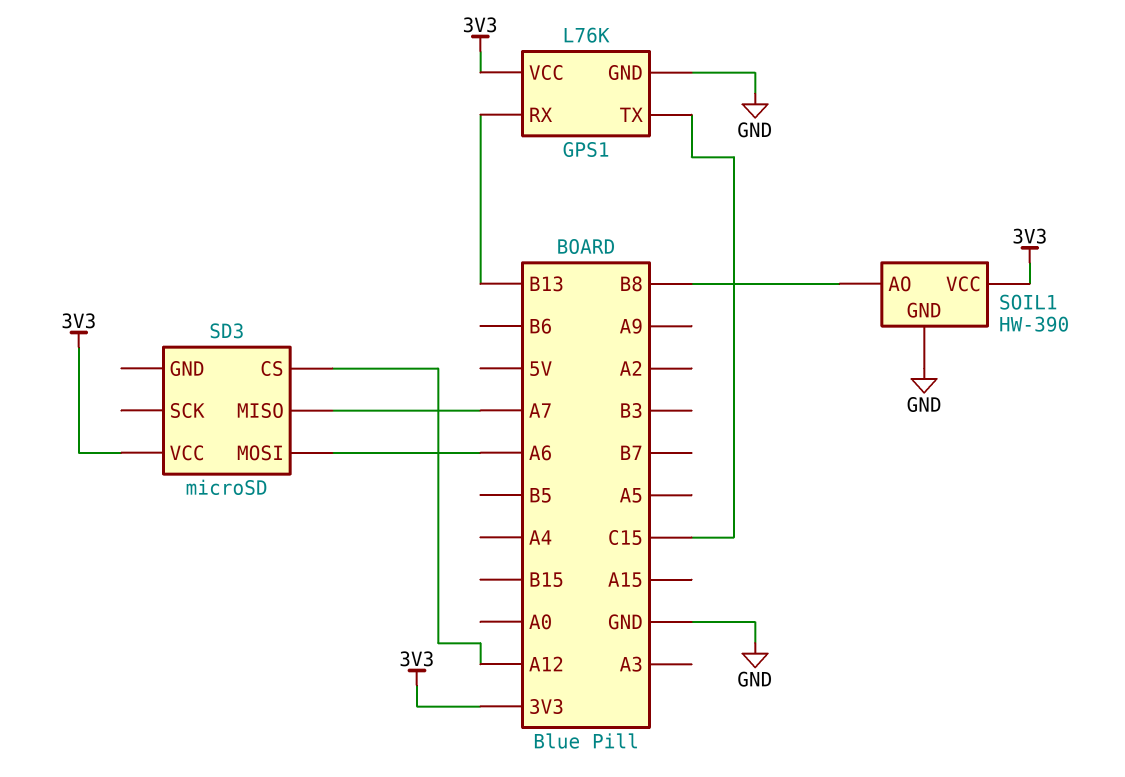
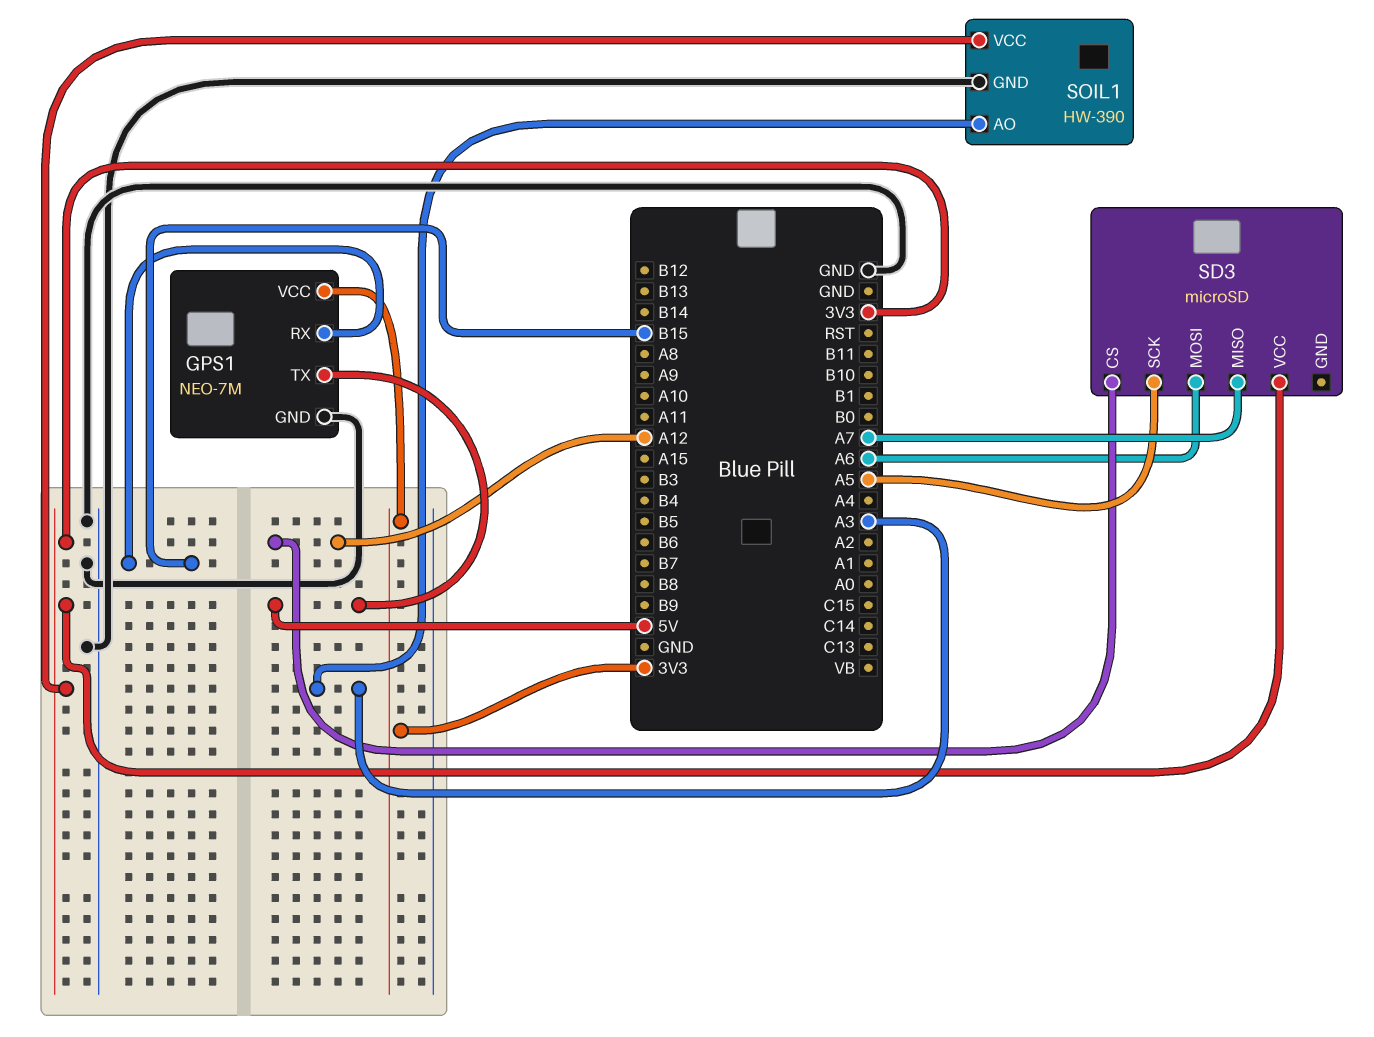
GPS1: L76K -> NEO-7M
GPS1 pin RX: B13 -> B15
GPS1 pin TX: C15 -> 5V
SD3 pin SCK: none -> A5
SOIL1 pin AO: B8 -> A3

